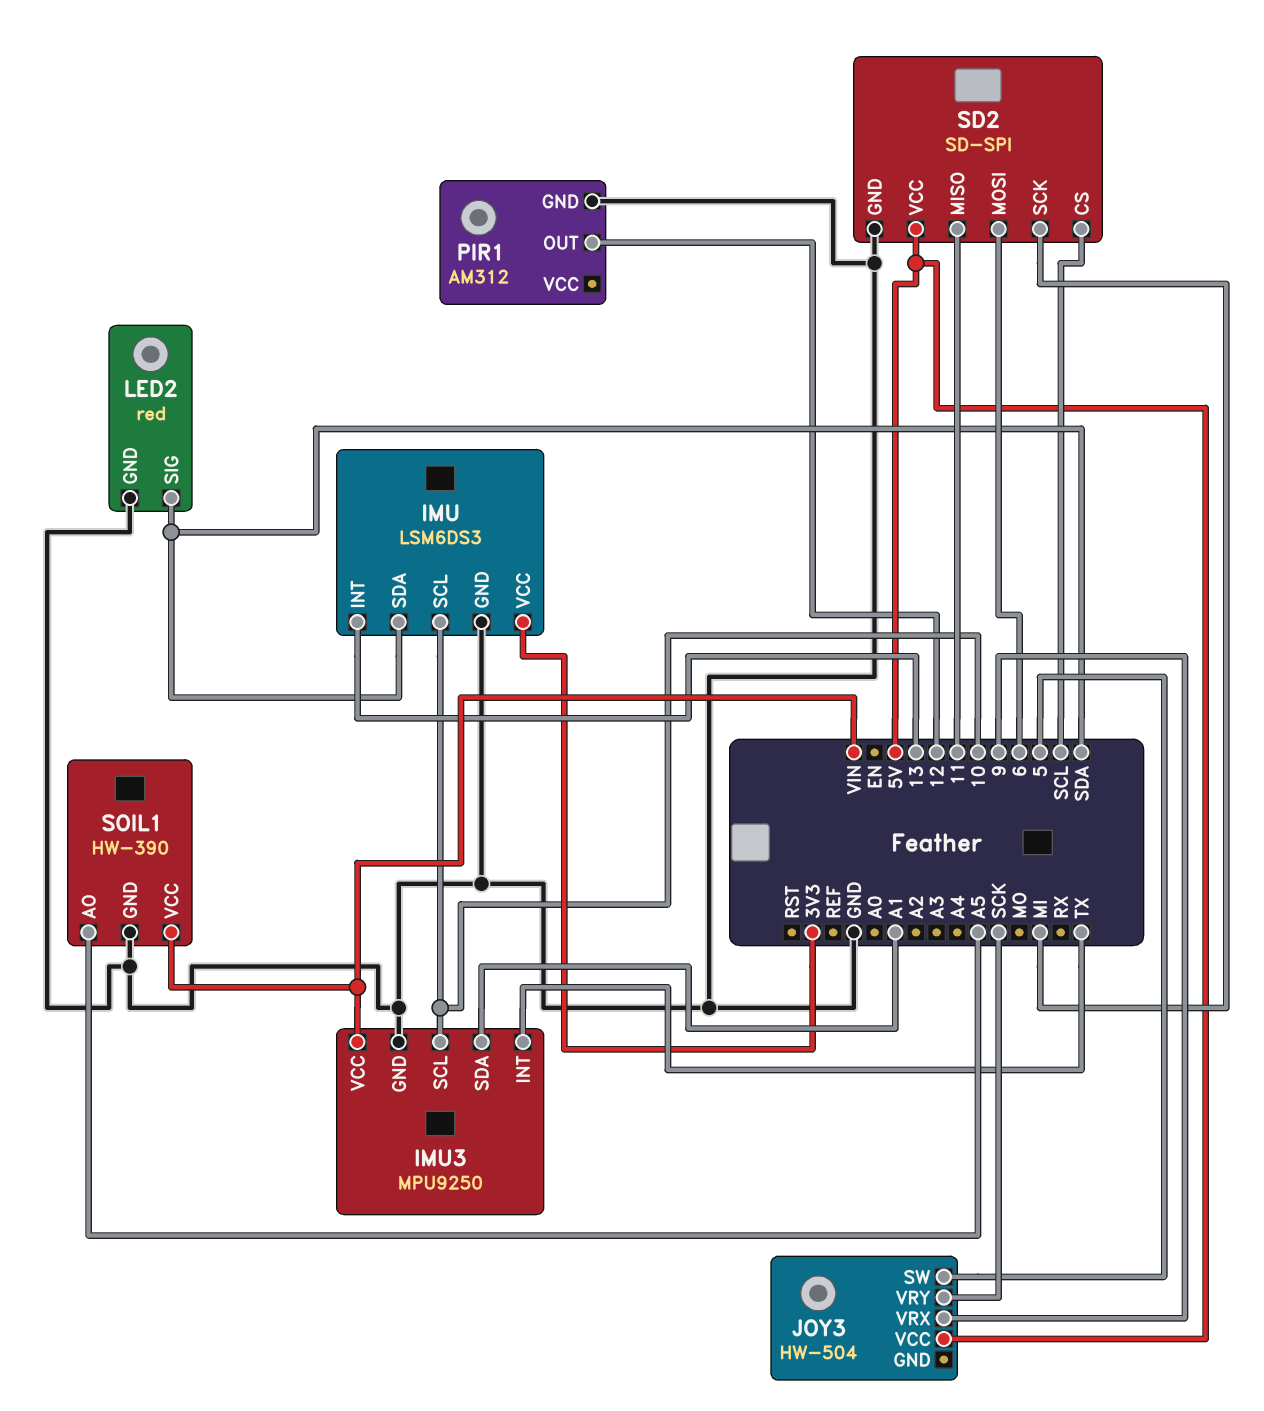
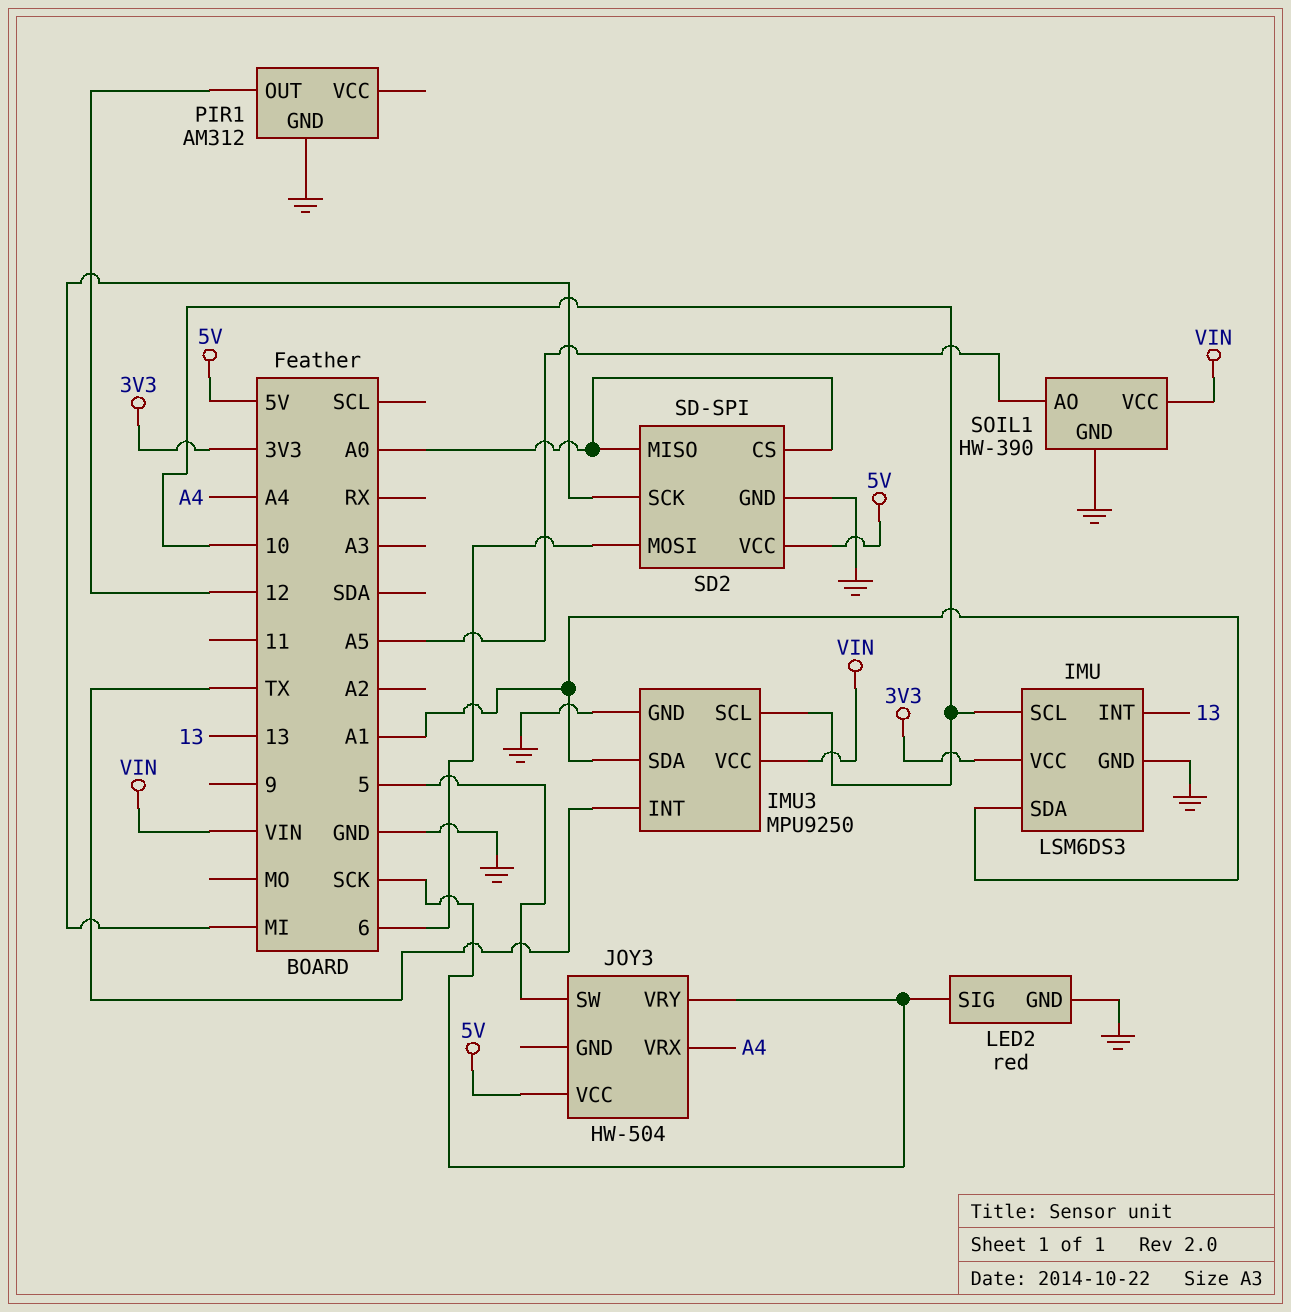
IMU pin SDA: SDA -> A1
JOY3 pin VRX: 9 -> A4
LED2 pin SIG: SDA -> SCK
SD2 pin CS: SCL -> A0
SD2 pin MISO: 11 -> A0

